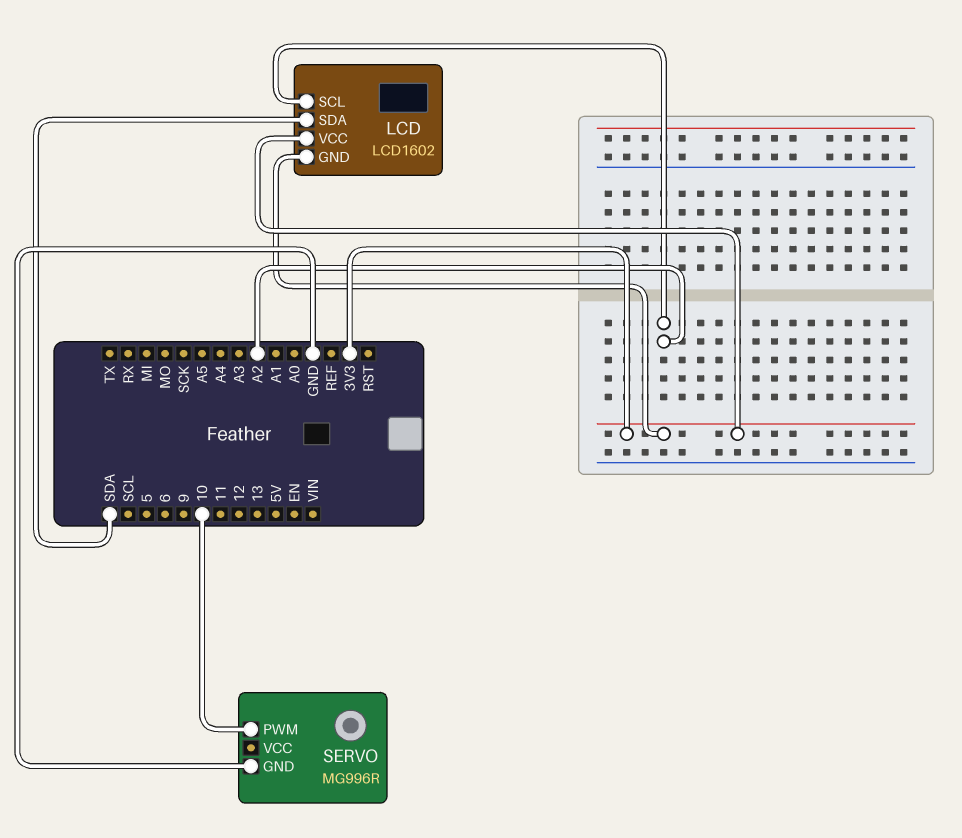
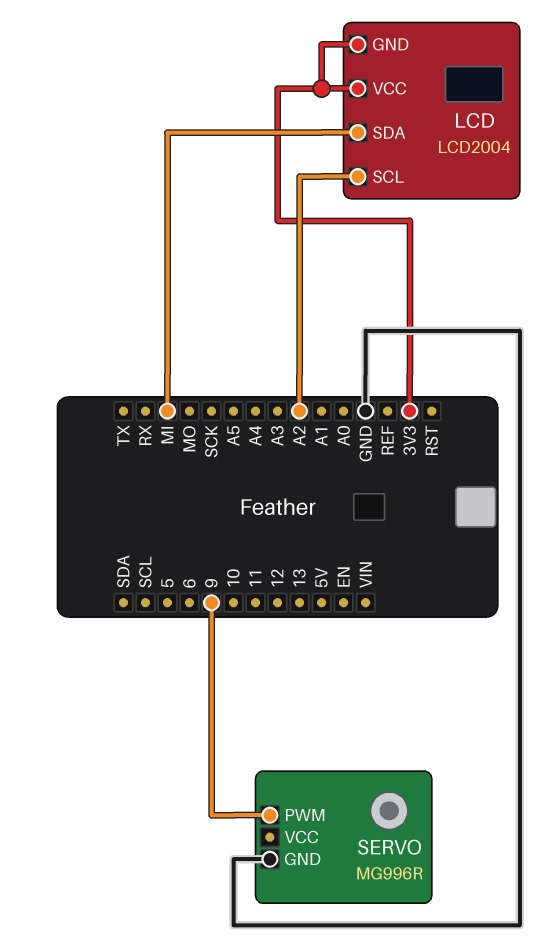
LCD: LCD1602 -> LCD2004
LCD pin SDA: SDA -> MI
SERVO pin PWM: 10 -> 9

